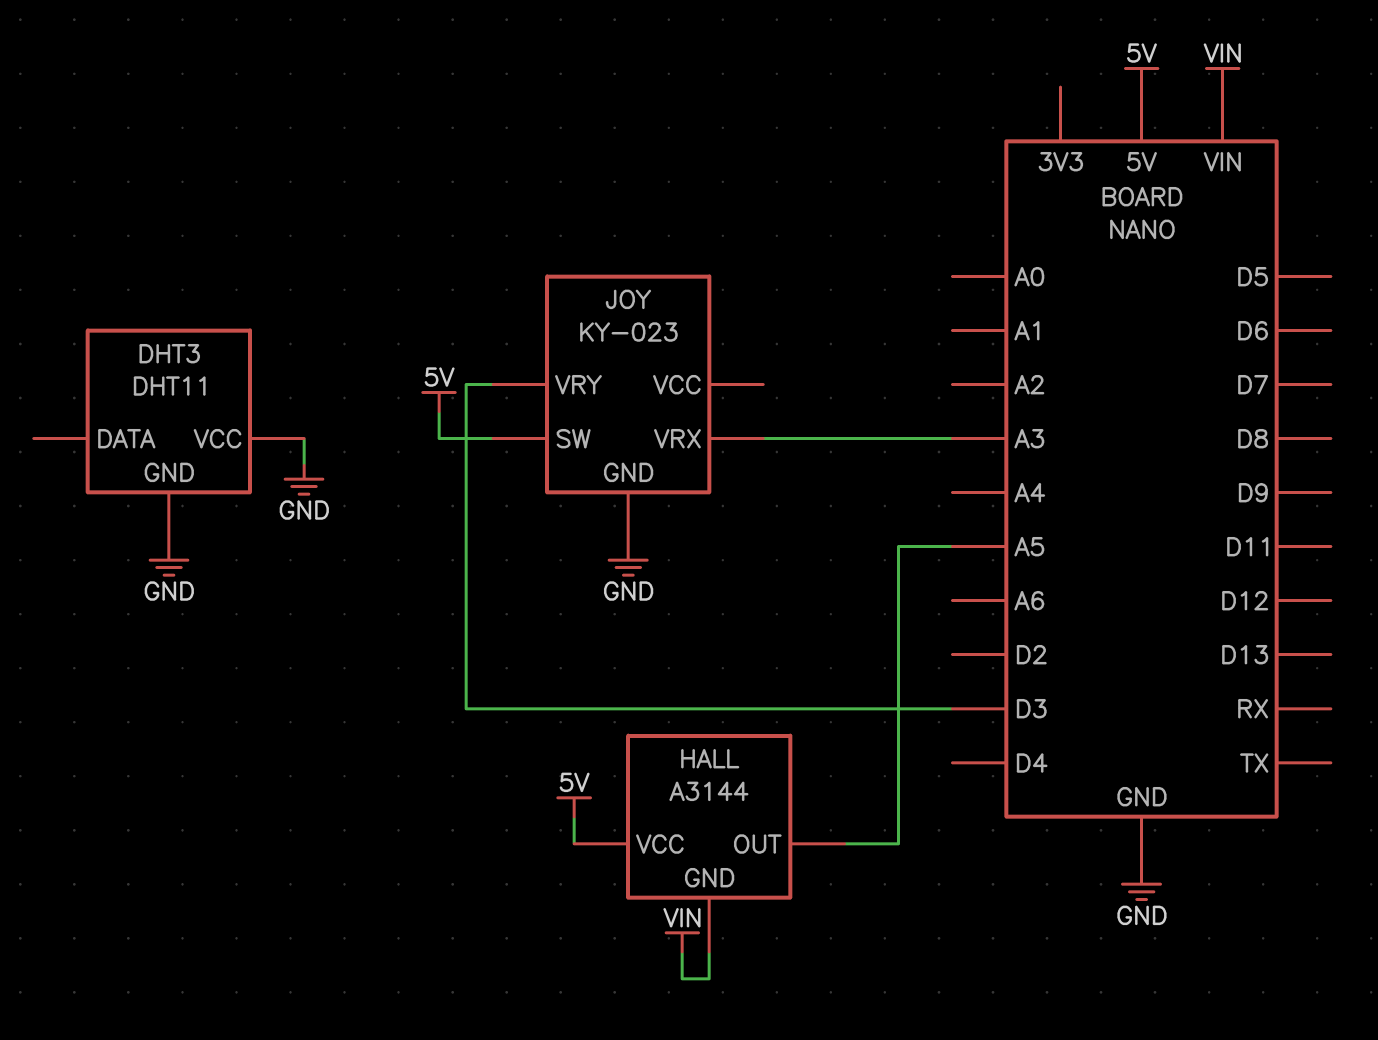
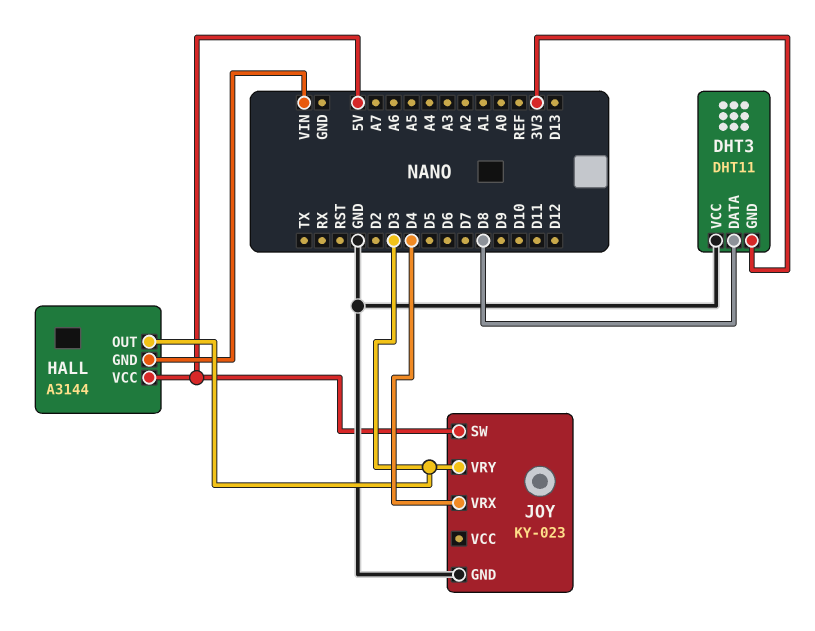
DHT3 pin DATA: none -> D8
DHT3 pin GND: GND -> 3V3
HALL pin OUT: A5 -> D3
JOY pin VRX: A3 -> D4

